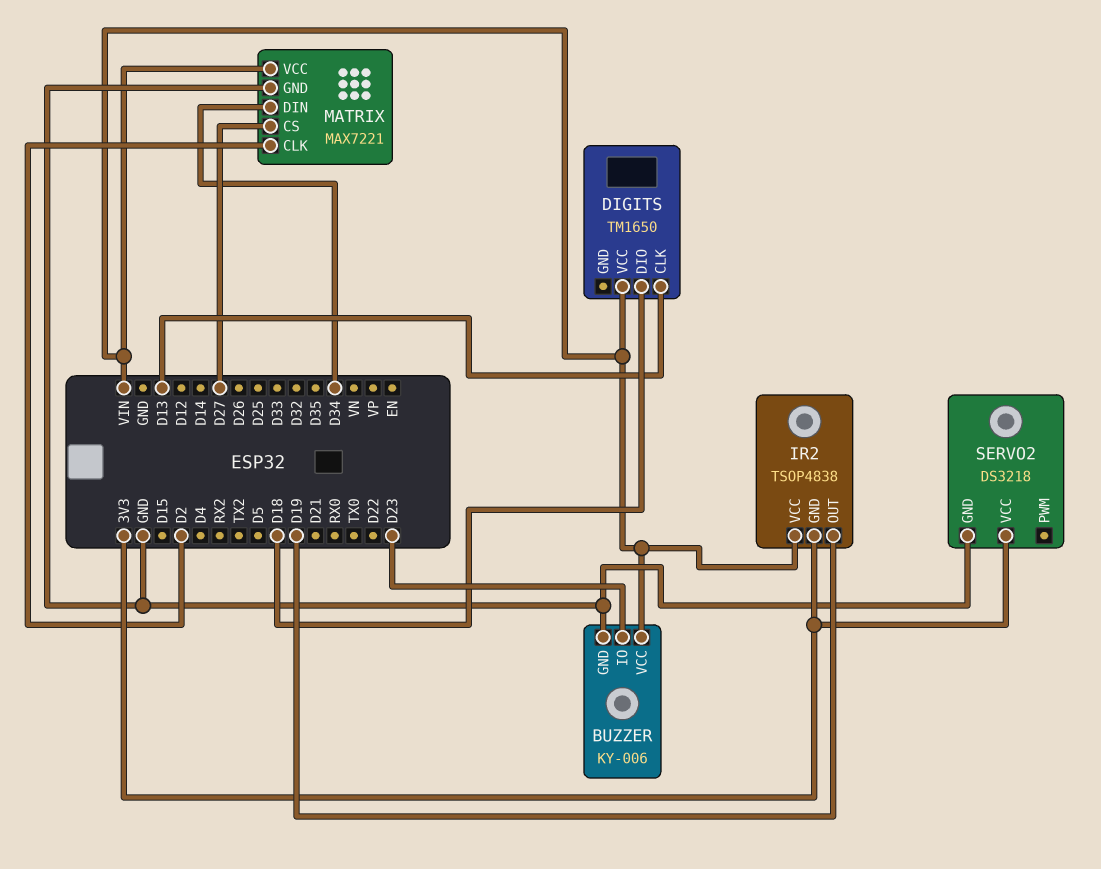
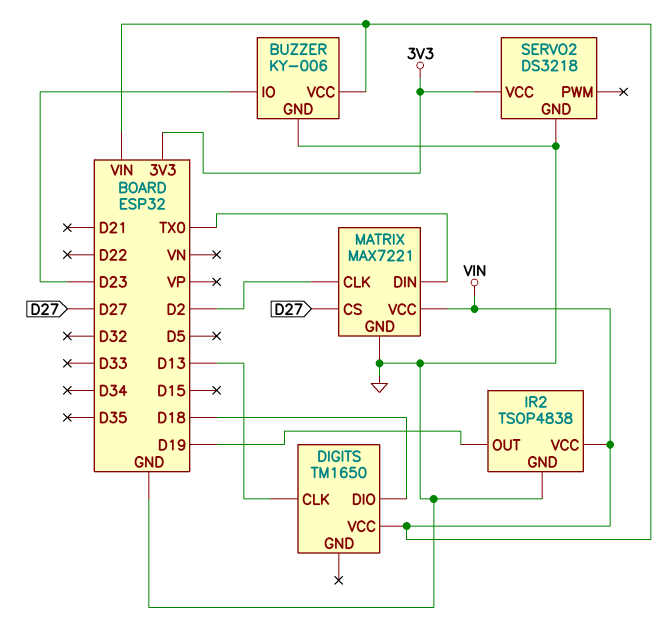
IR2 pin GND: 3V3 -> GND
MATRIX pin DIN: D34 -> TX0

